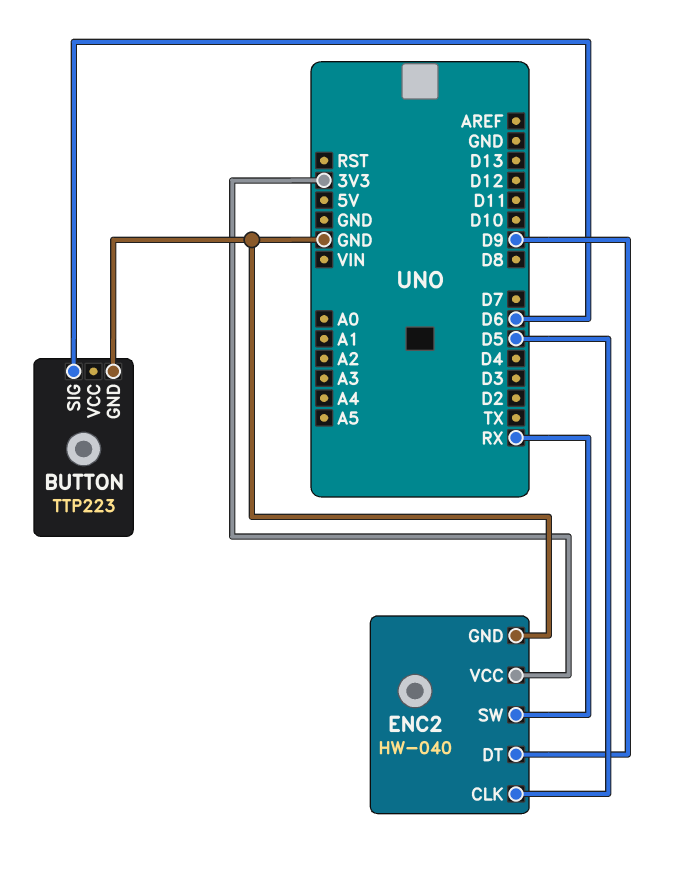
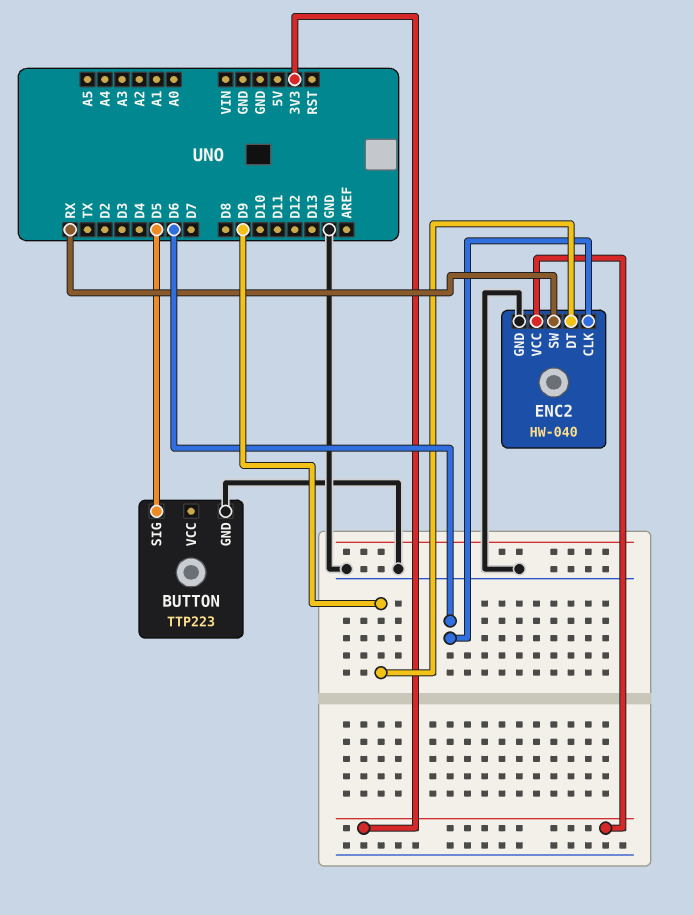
BUTTON pin SIG: D6 -> D5
ENC2 pin CLK: D5 -> D6

